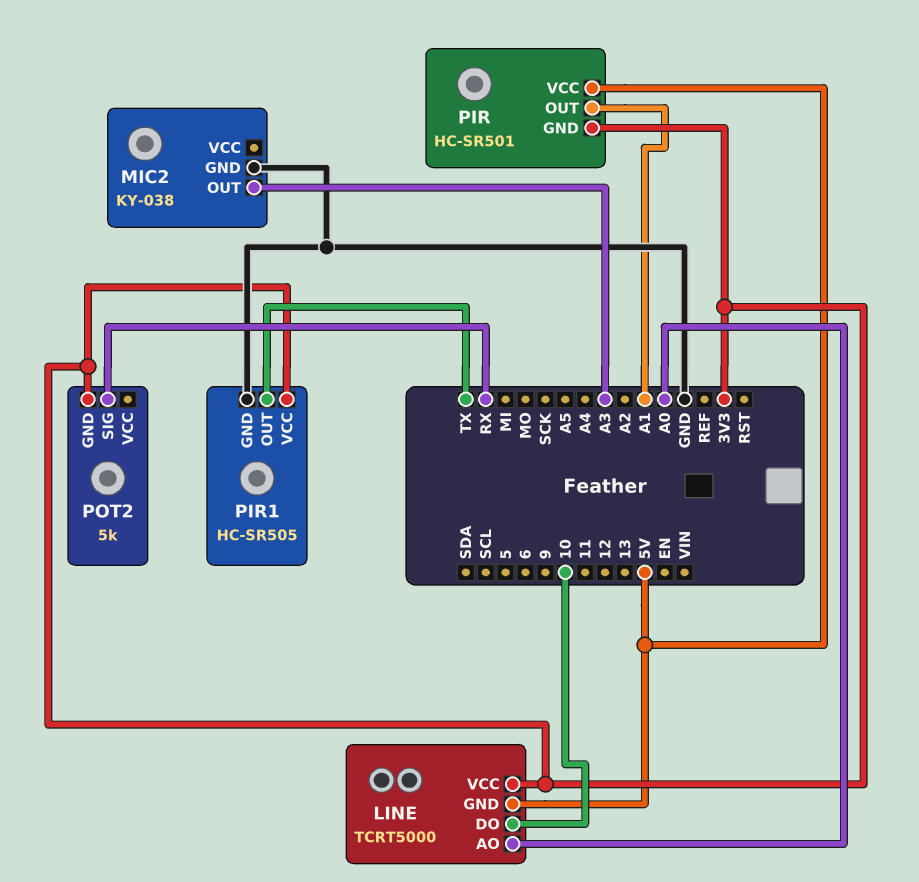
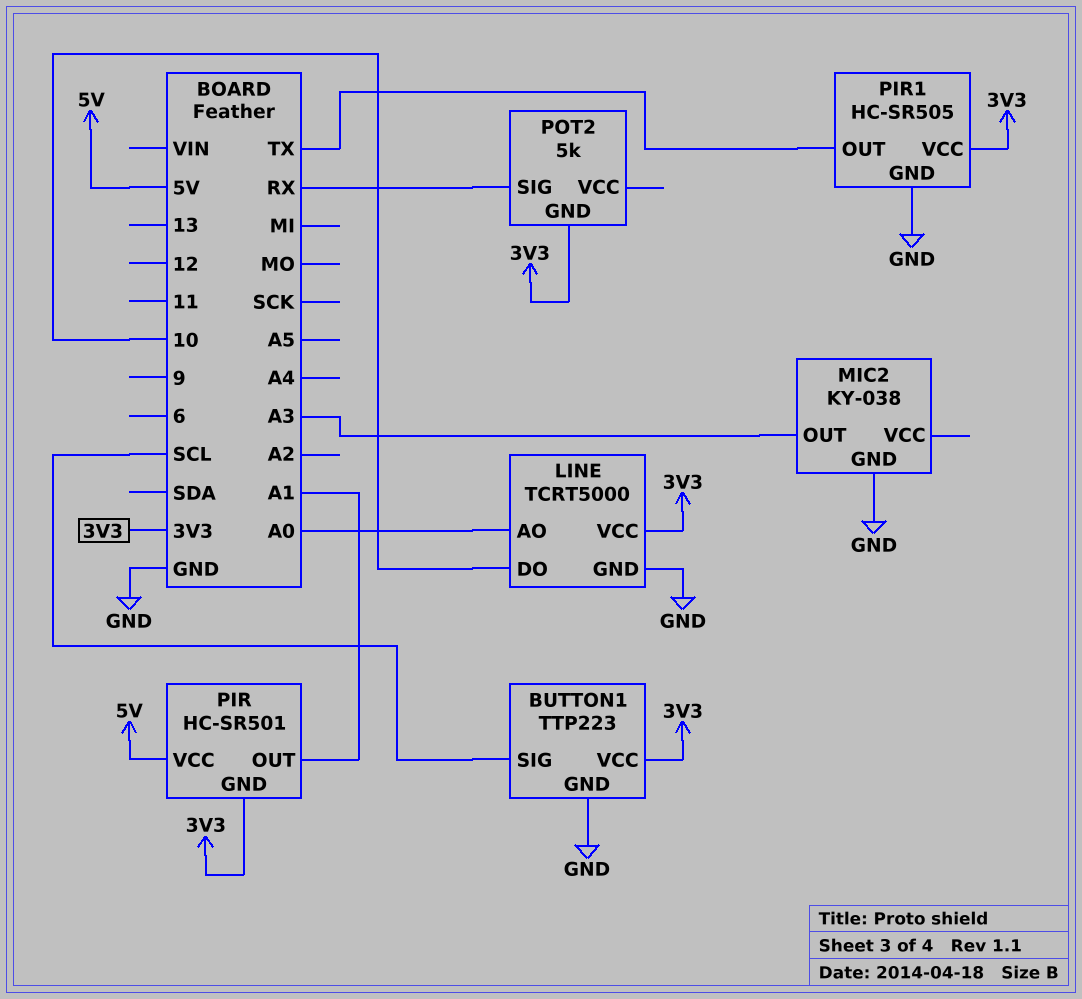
BUTTON1: none -> TTP223
BUTTON1 pin GND: none -> GND
BUTTON1 pin SIG: none -> SCL
BUTTON1 pin VCC: none -> 3V3
LINE pin GND: 5V -> GND

